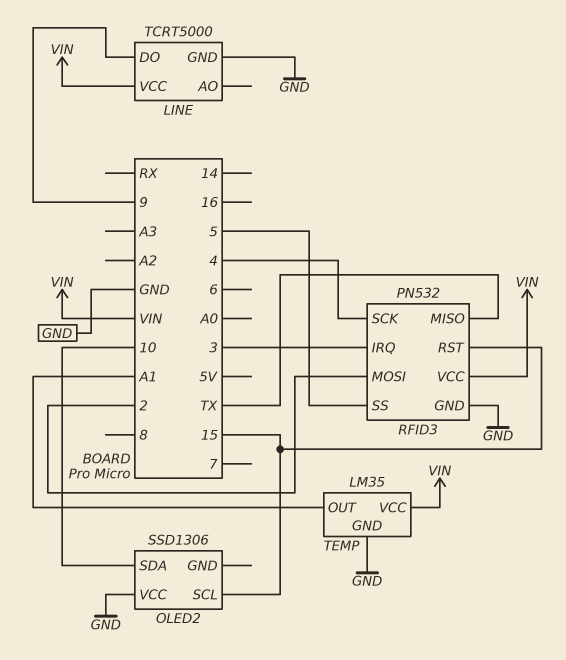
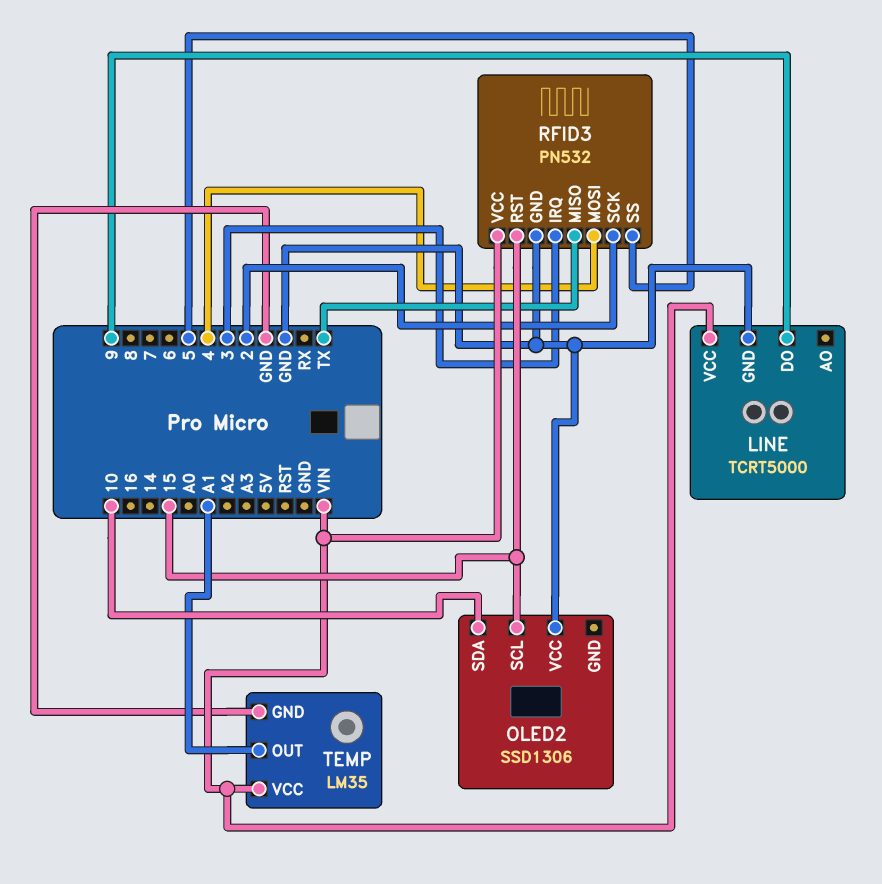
RFID3 pin MOSI: 2 -> 4
RFID3 pin SCK: 4 -> 2

